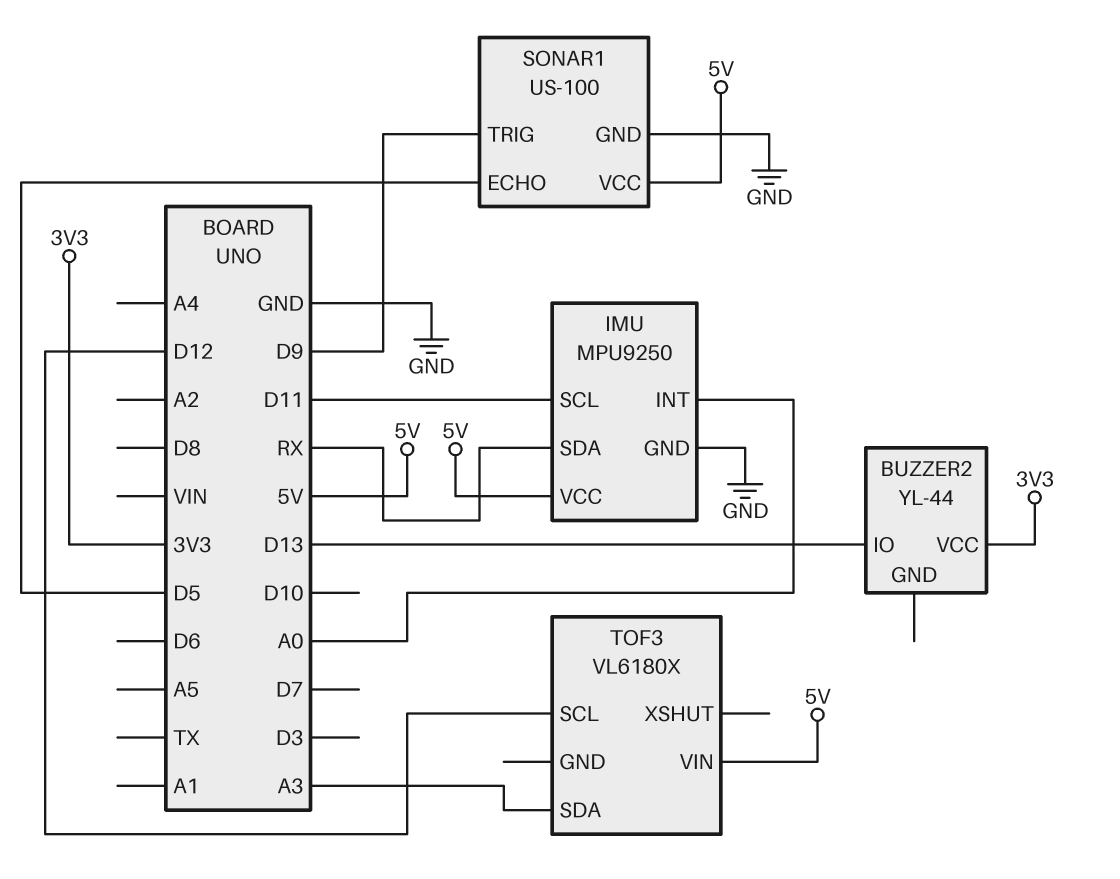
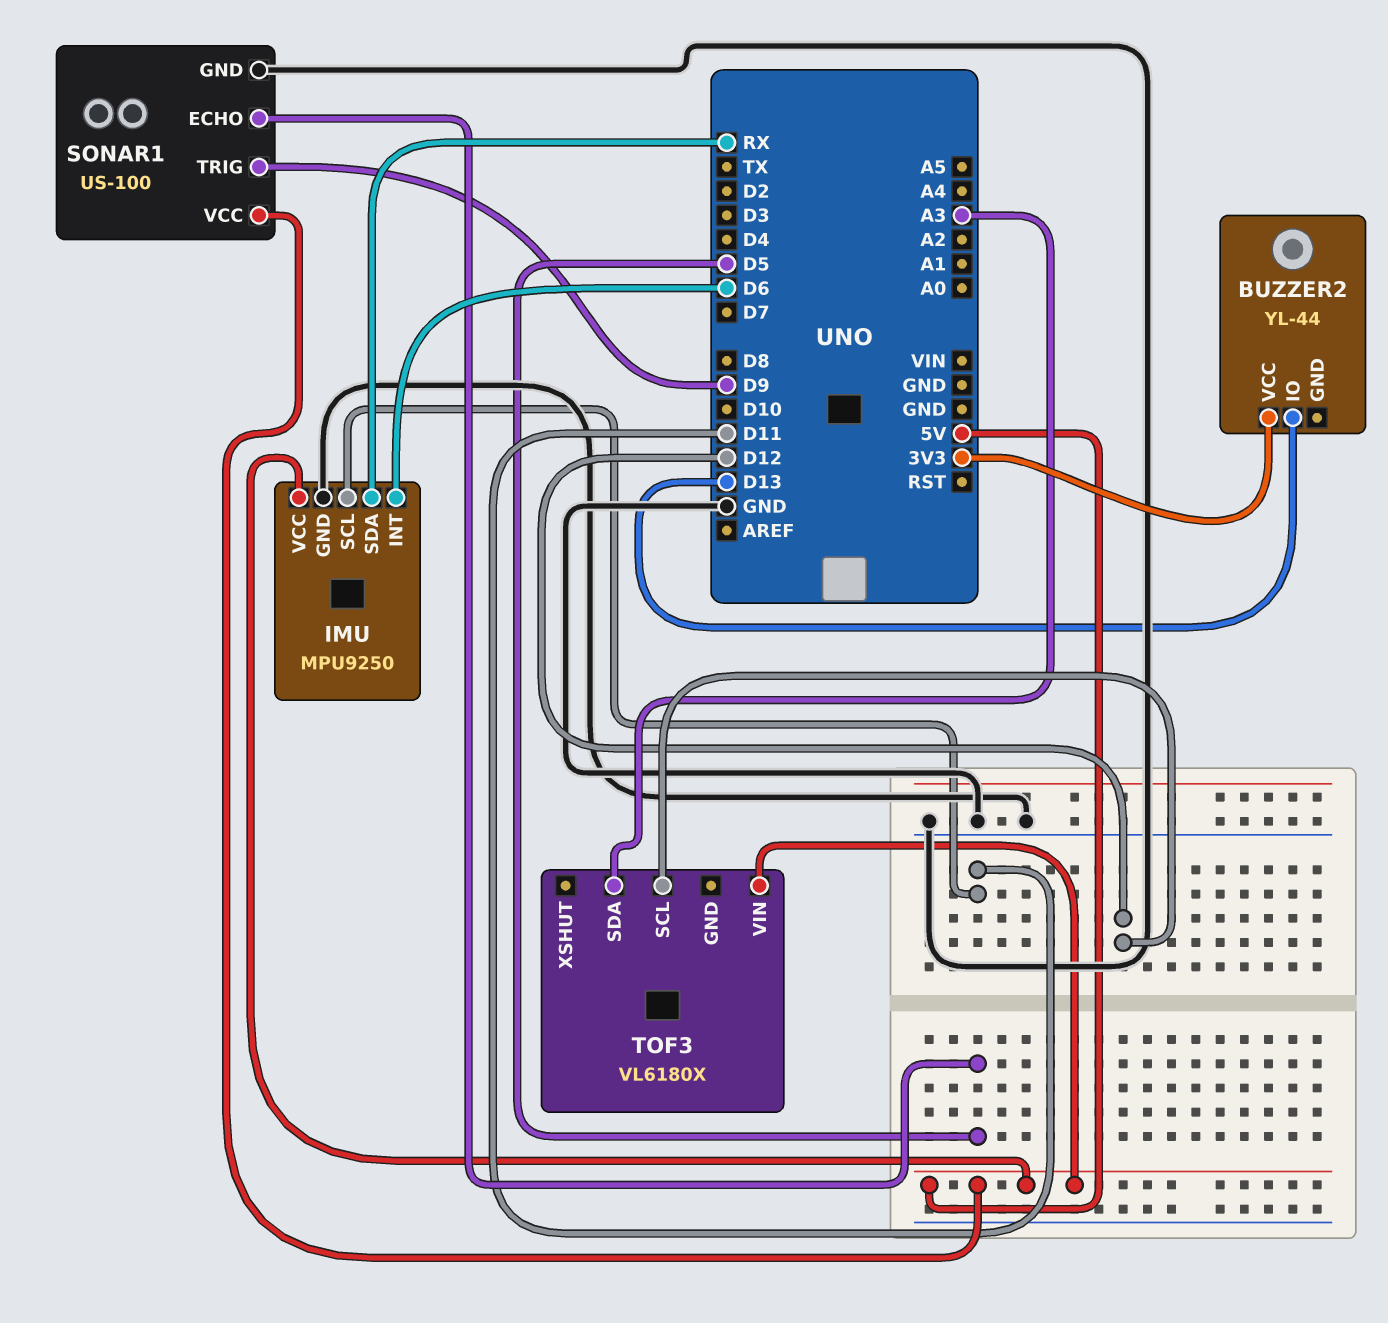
IMU pin INT: A0 -> D6

